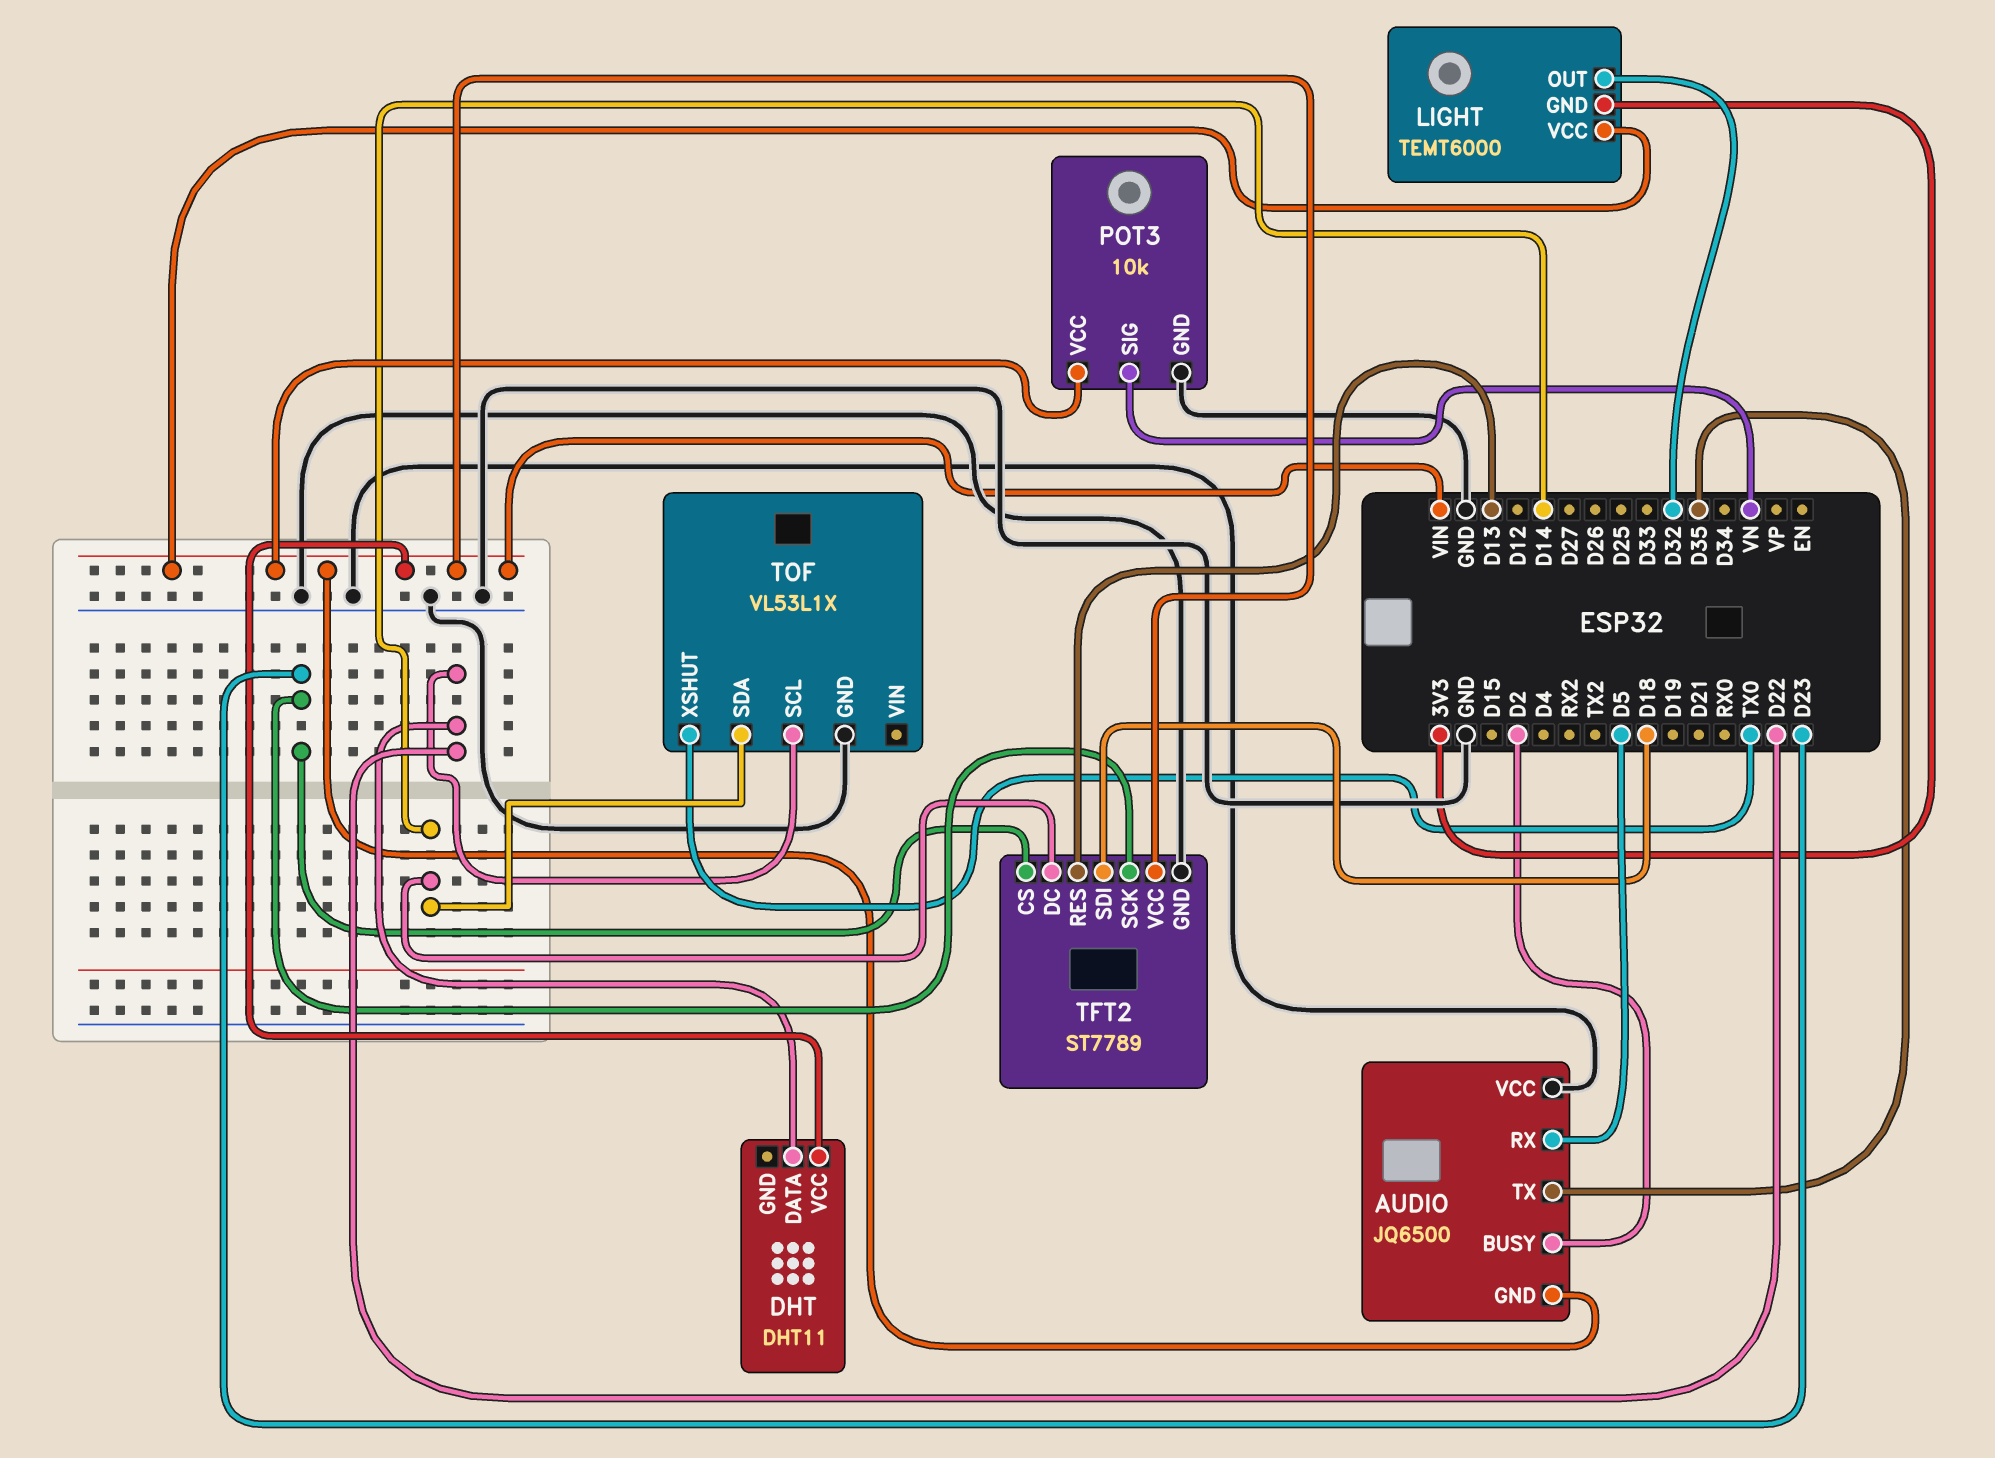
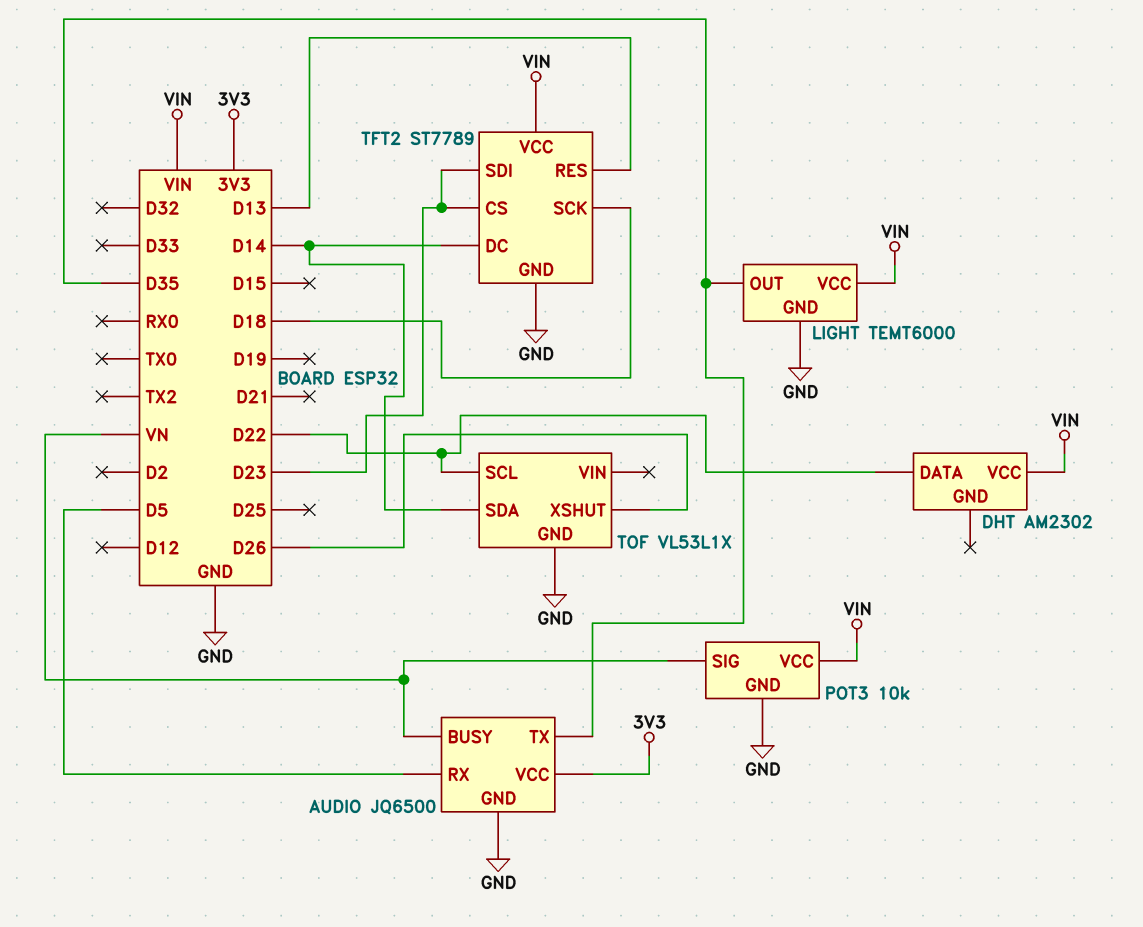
AUDIO pin BUSY: D2 -> VN
AUDIO pin GND: VIN -> GND
AUDIO pin VCC: GND -> 3V3
DHT: DHT11 -> AM2302
LIGHT pin GND: 3V3 -> GND
LIGHT pin OUT: D32 -> D35
TFT2 pin SCK: D23 -> D18
TFT2 pin SDI: D18 -> D23
TOF pin XSHUT: TX0 -> D26

